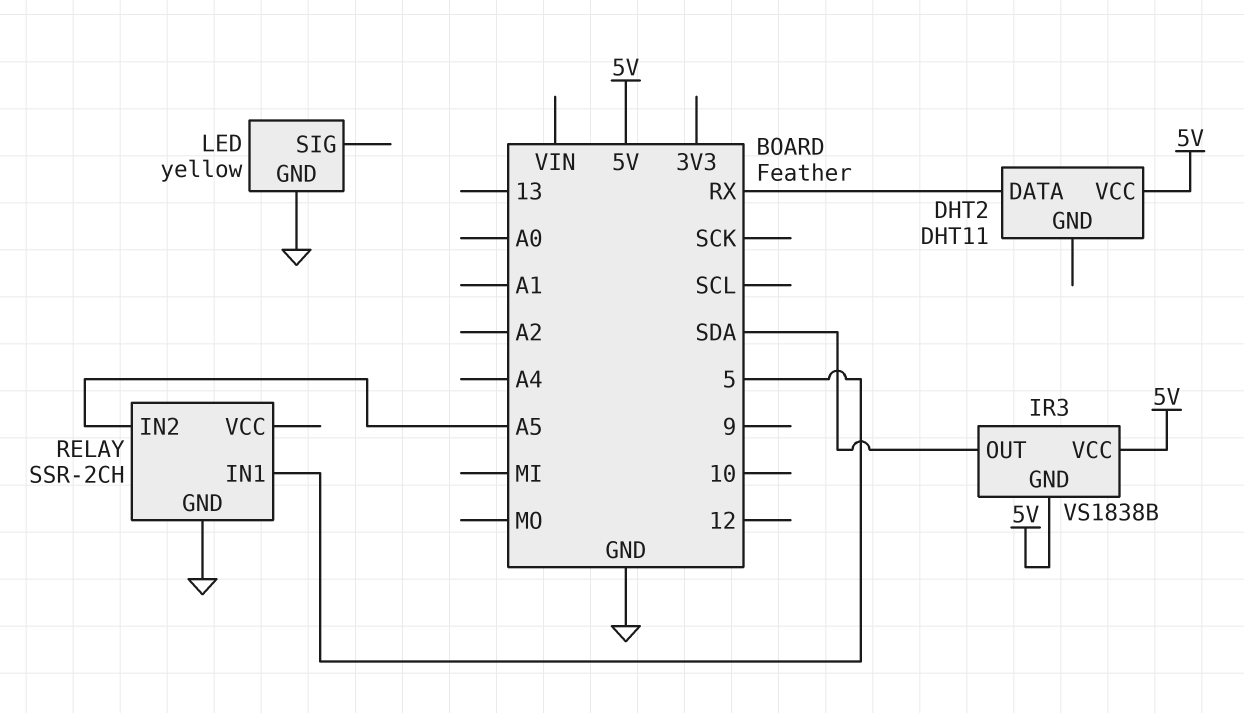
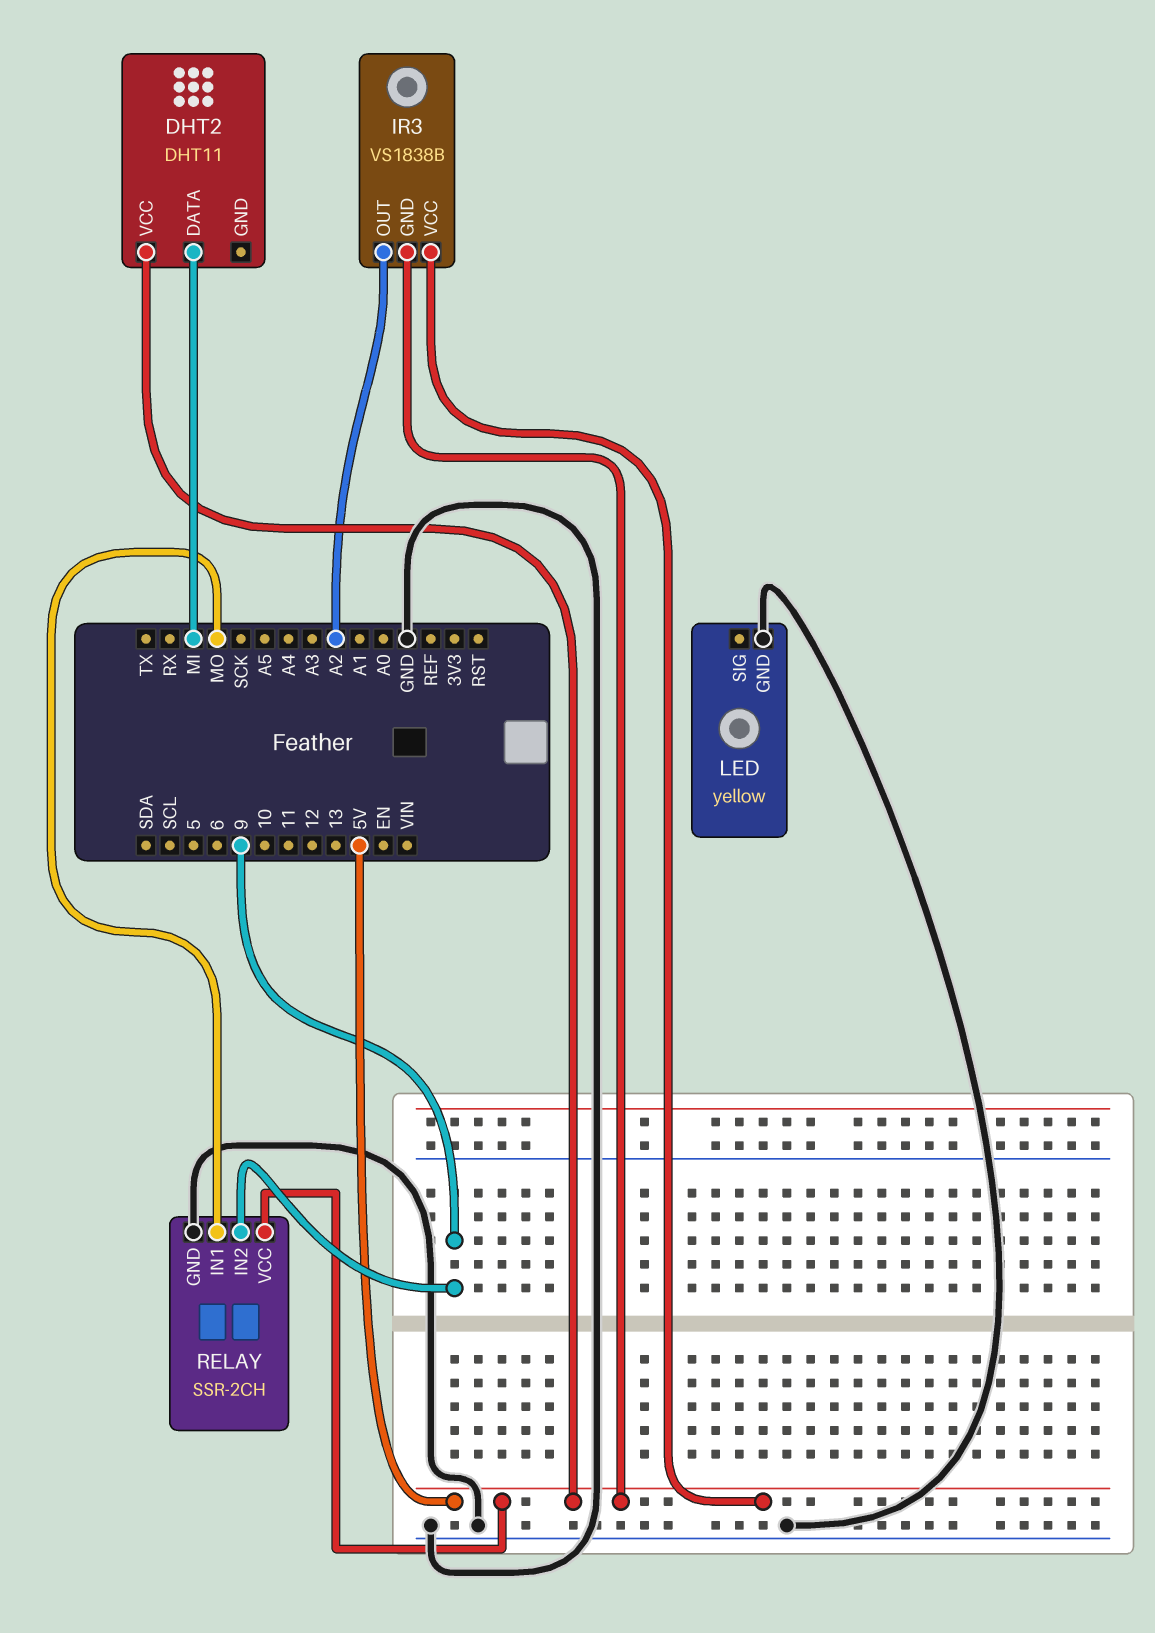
DHT2 pin DATA: RX -> MI
IR3 pin OUT: SDA -> A2
RELAY pin IN1: 5 -> MO
RELAY pin IN2: A5 -> 9
RELAY pin VCC: none -> 5V

